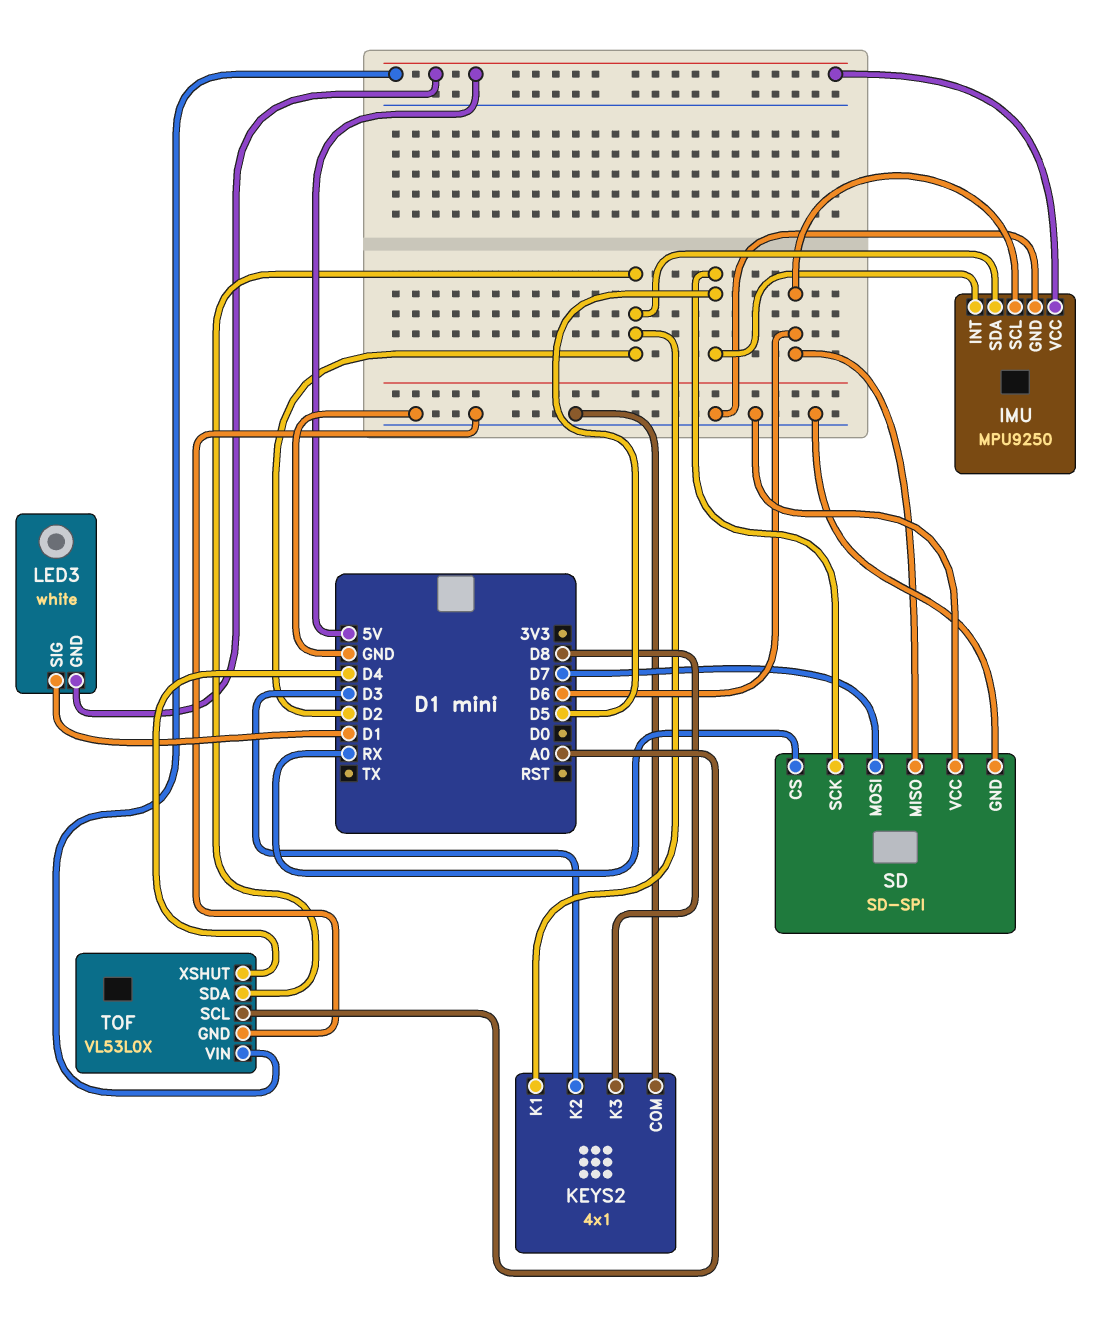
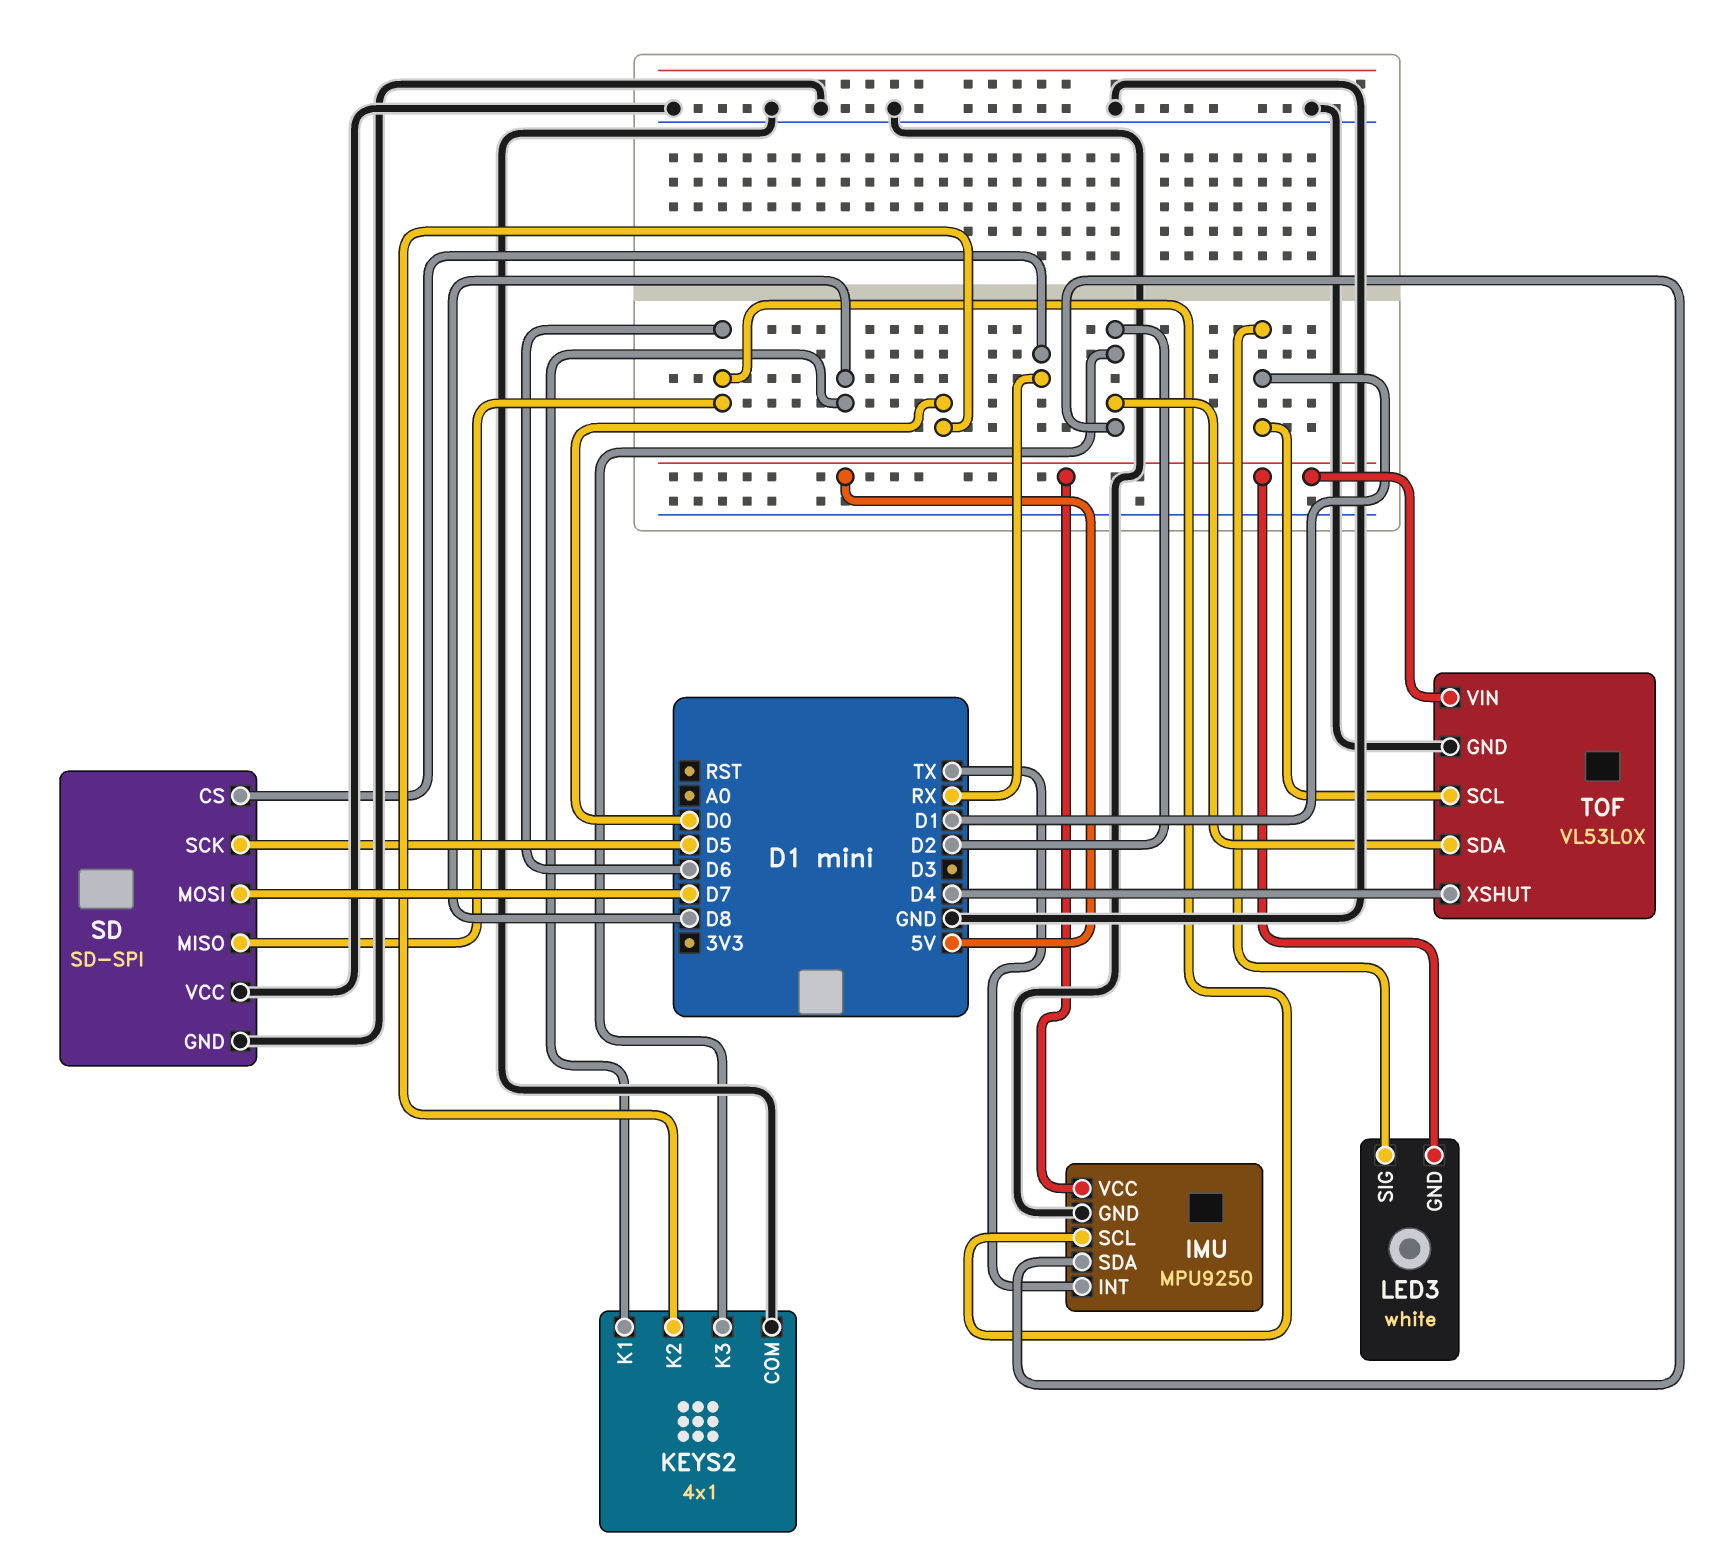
IMU pin INT: D5 -> TX
KEYS2 pin K1: D2 -> D8
KEYS2 pin K2: D3 -> D0
KEYS2 pin K3: D8 -> D2
TOF pin SCL: A0 -> D1

